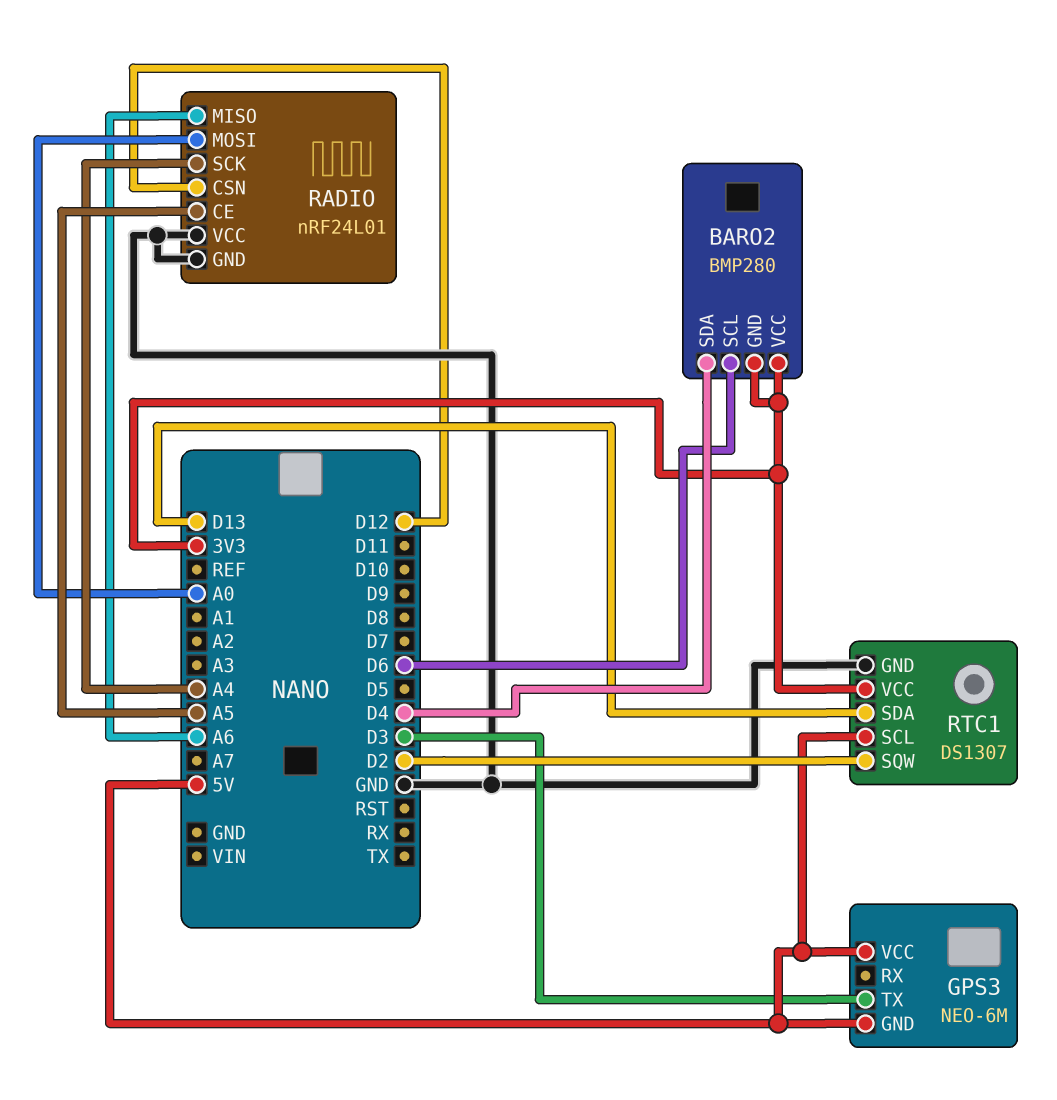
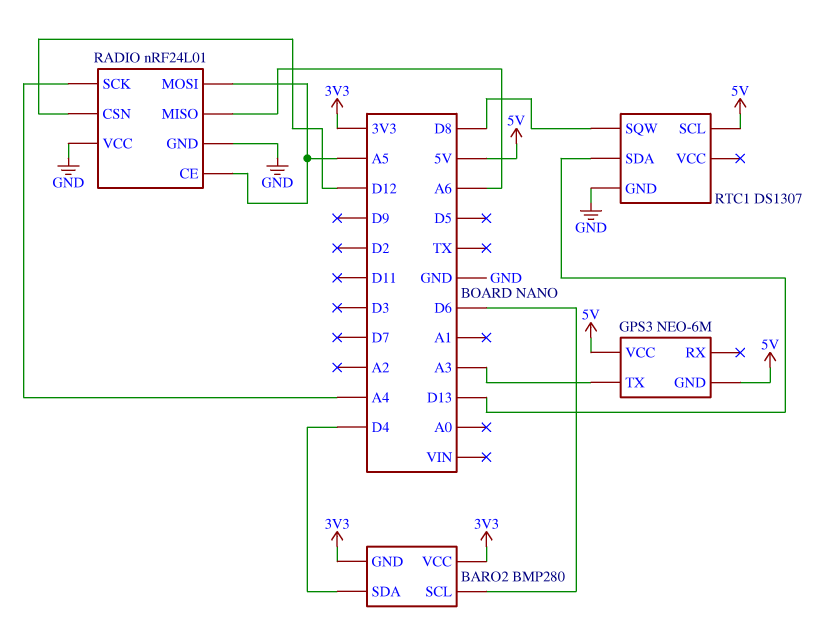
GPS3 pin TX: D3 -> A3
RADIO pin MOSI: A0 -> A5
RTC1 pin SQW: D2 -> D8
RTC1 pin VCC: 3V3 -> none

